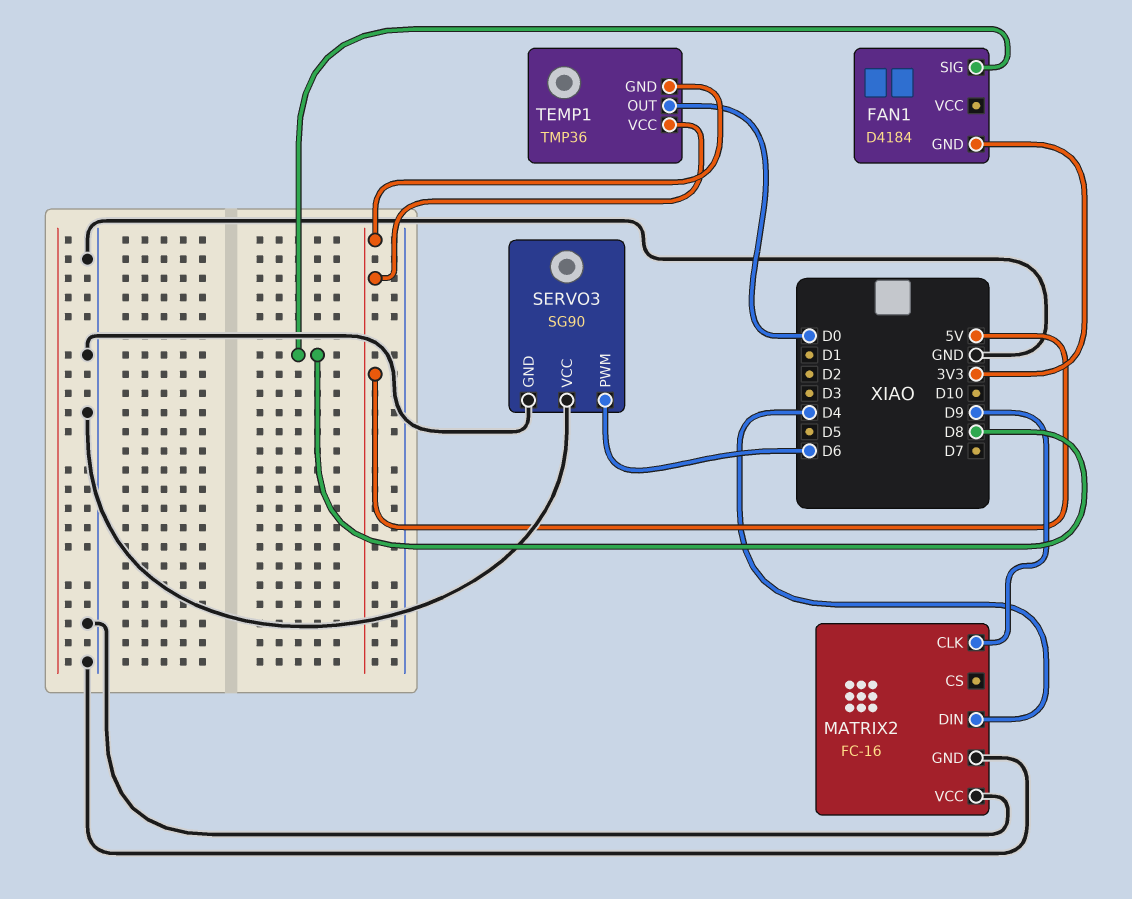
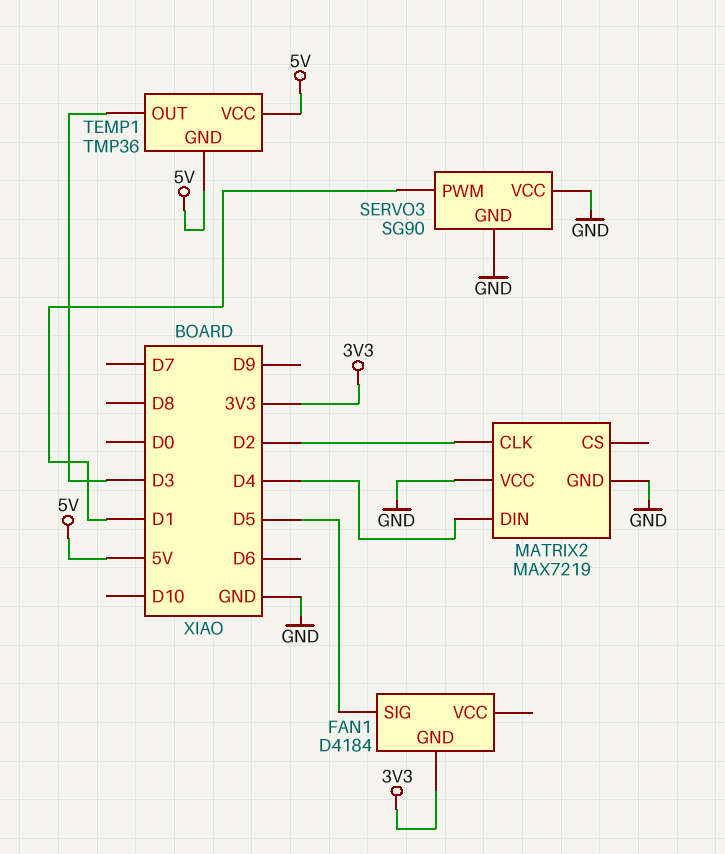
FAN1 pin SIG: D8 -> D5
MATRIX2: FC-16 -> MAX7219
MATRIX2 pin CLK: D9 -> D2
SERVO3 pin PWM: D6 -> D1
TEMP1 pin OUT: D0 -> D3

